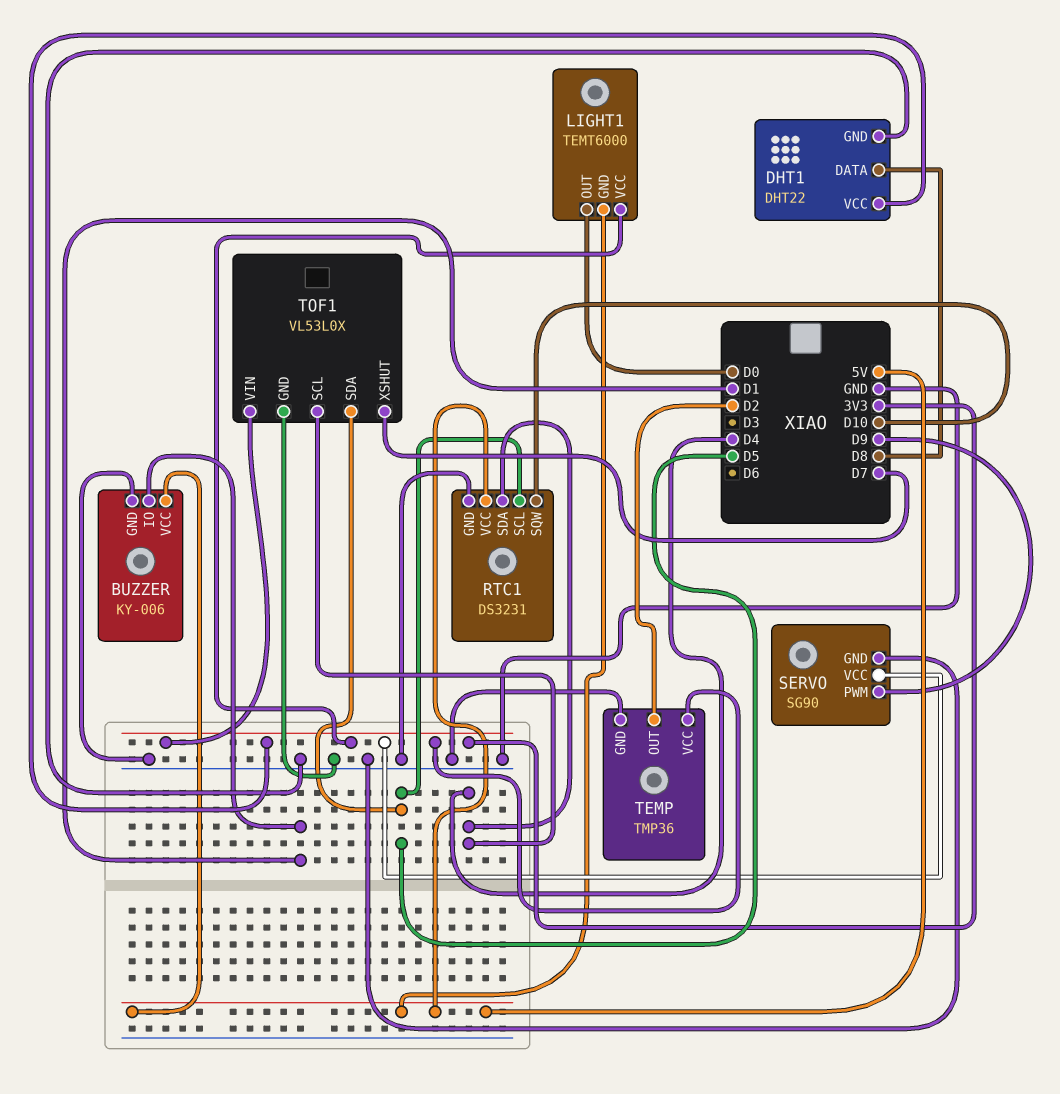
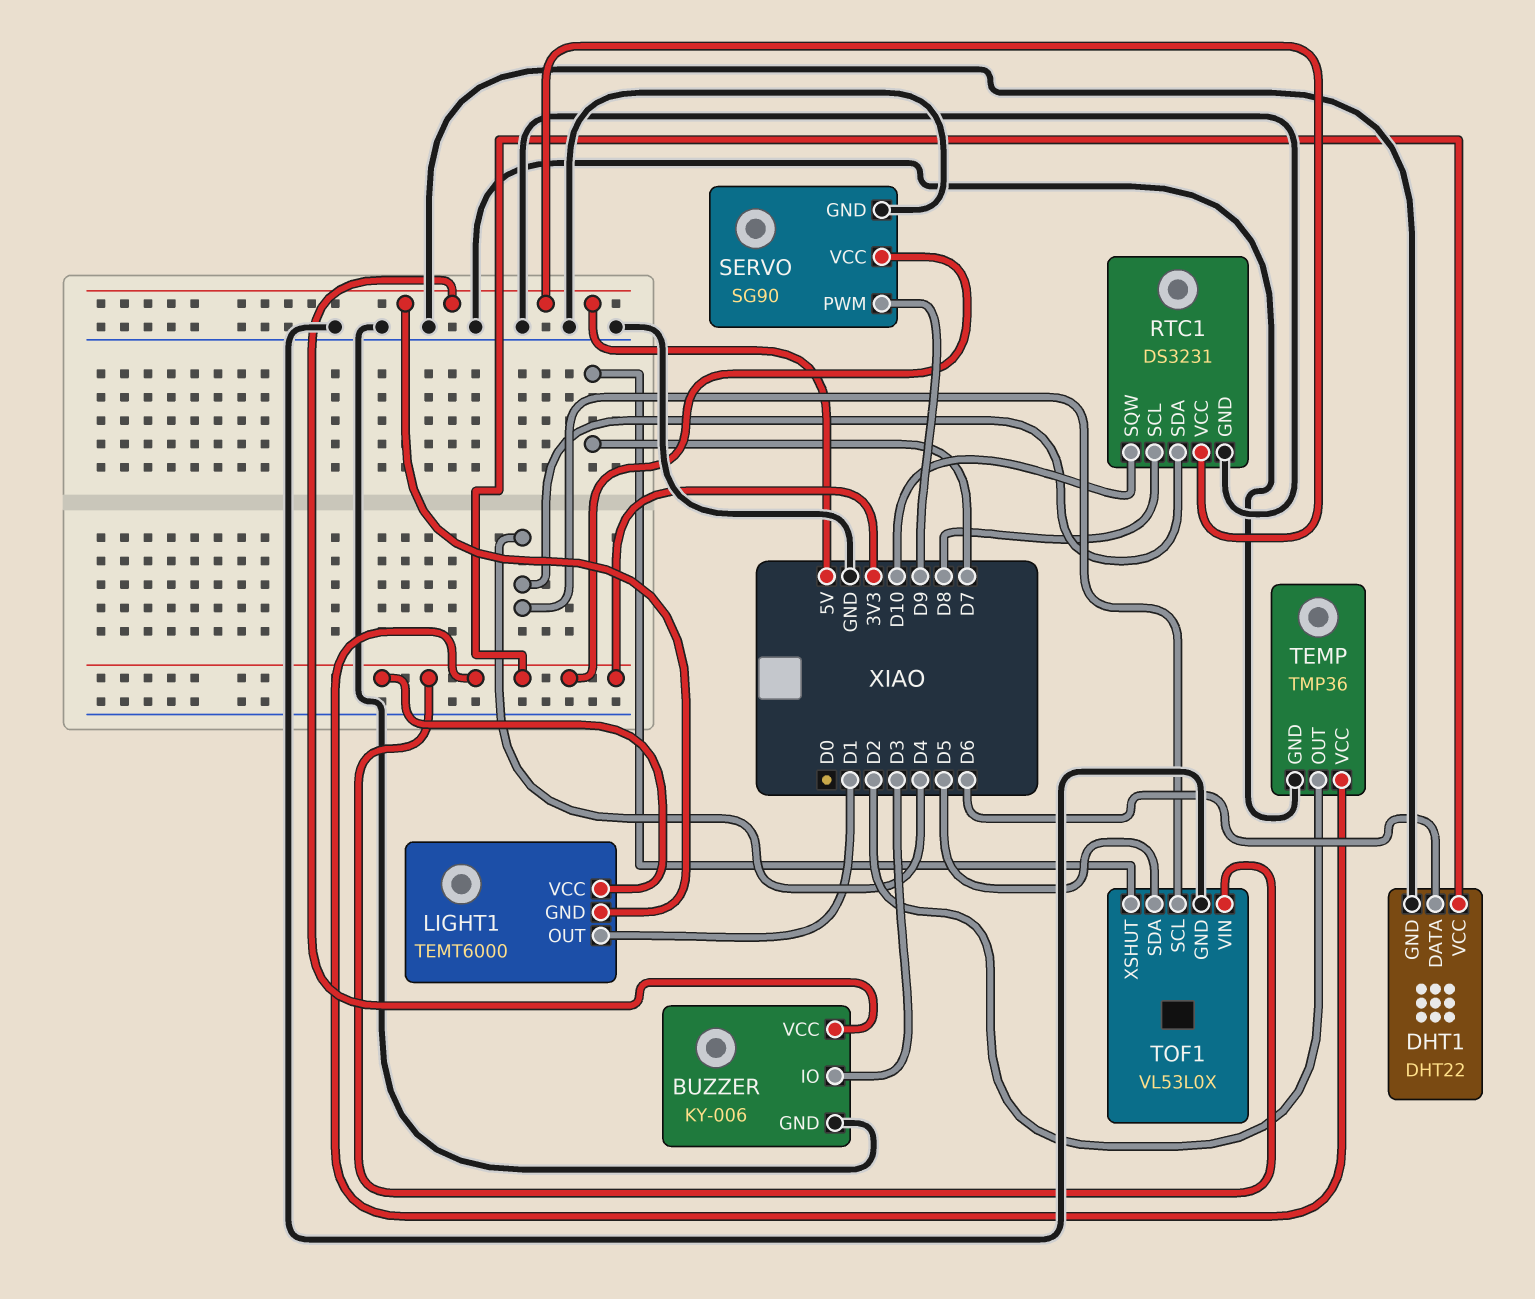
BUZZER pin IO: D1 -> D3
DHT1 pin DATA: D8 -> D6
LIGHT1 pin OUT: D0 -> D1
RTC1 pin SCL: D5 -> D8

